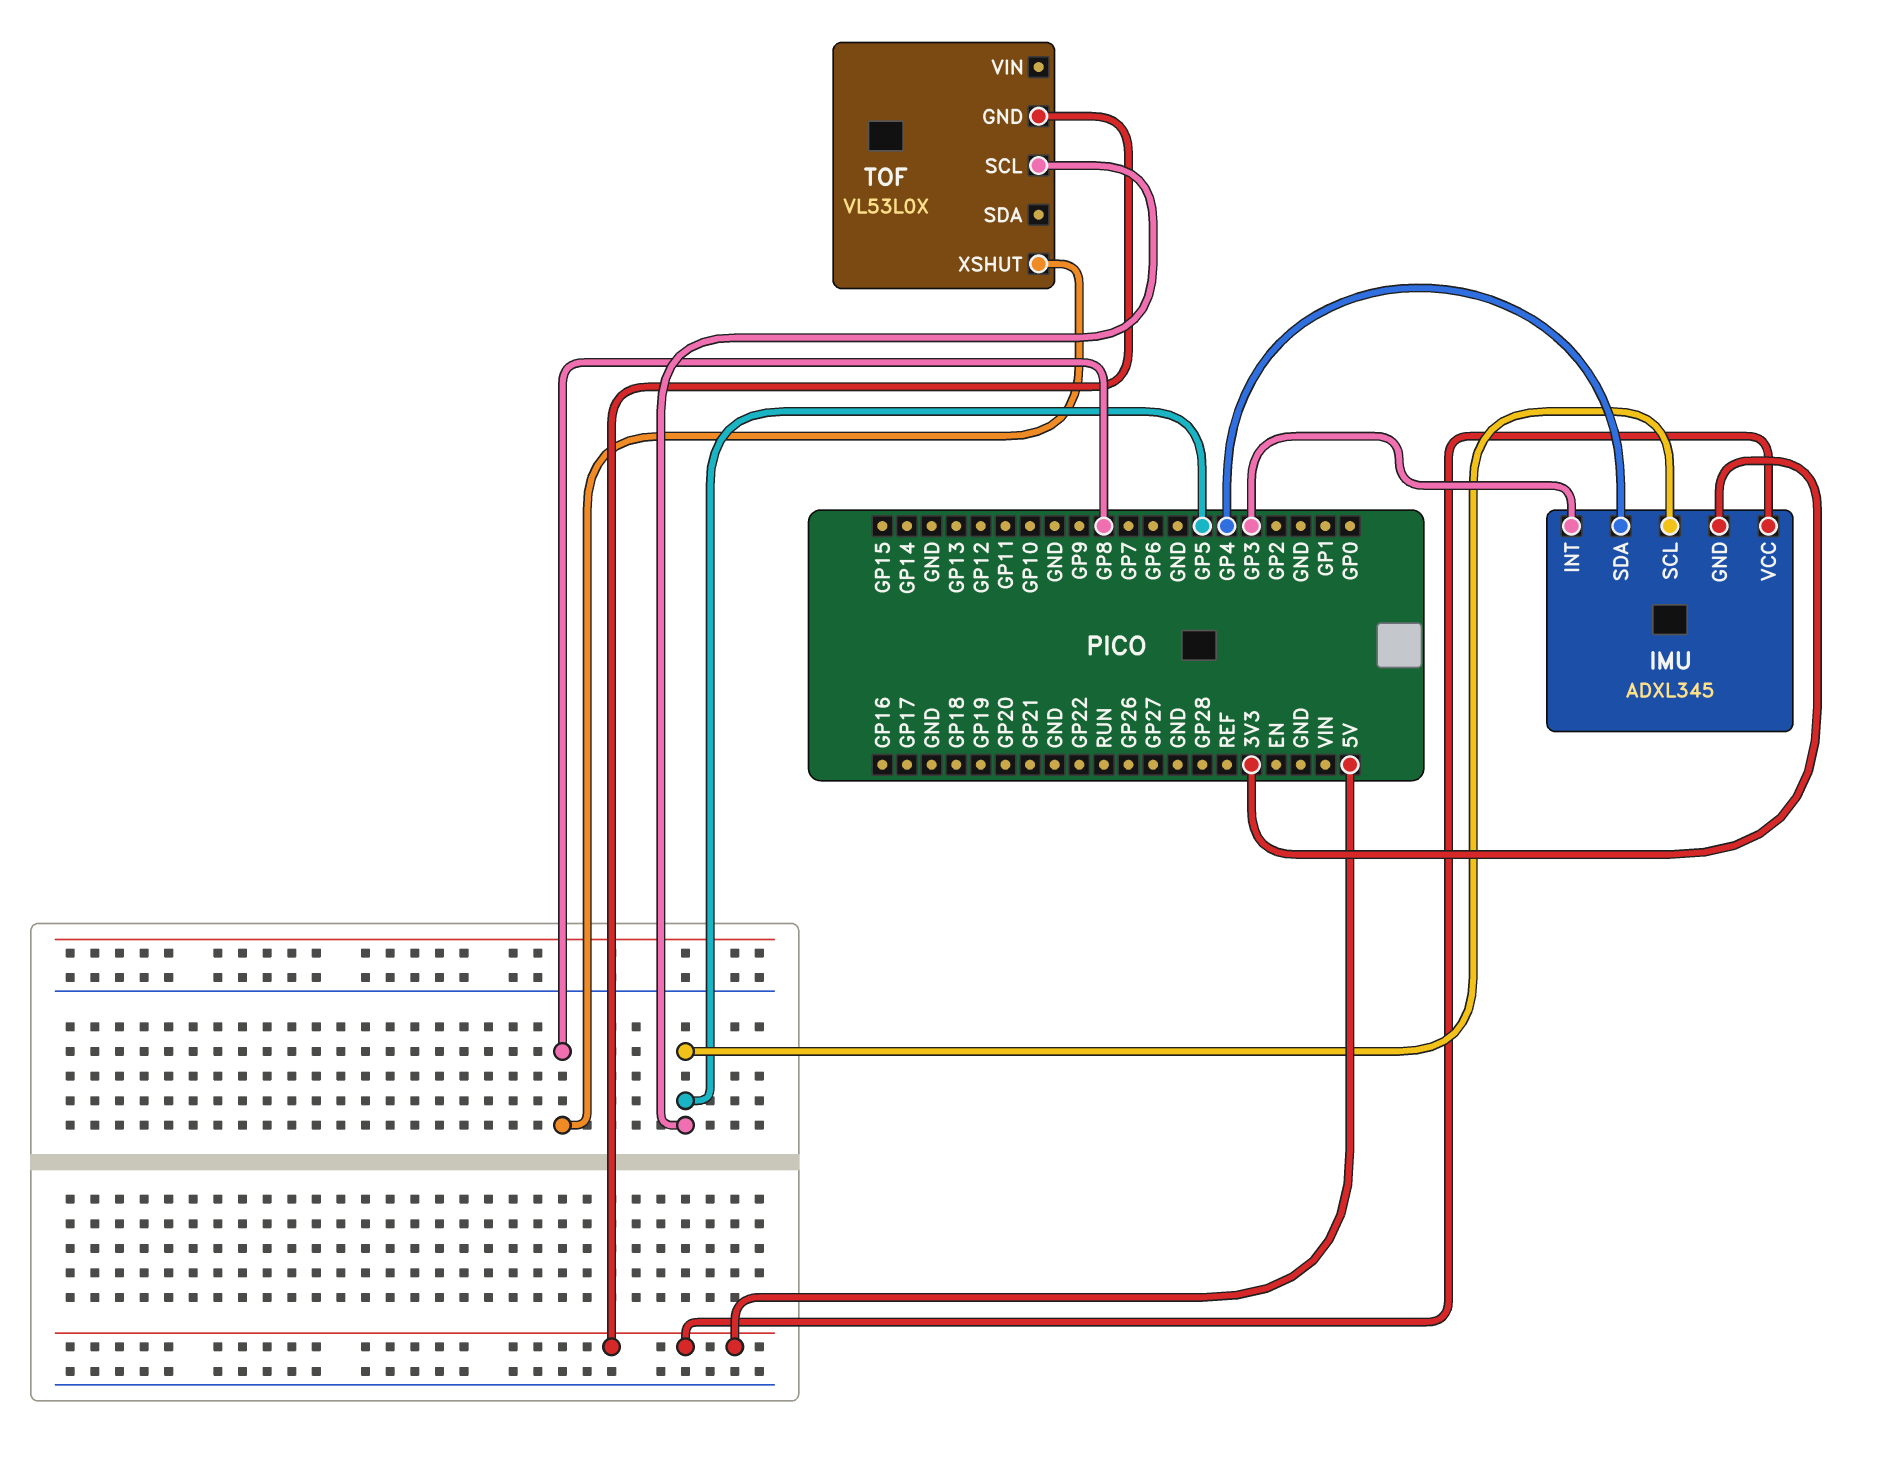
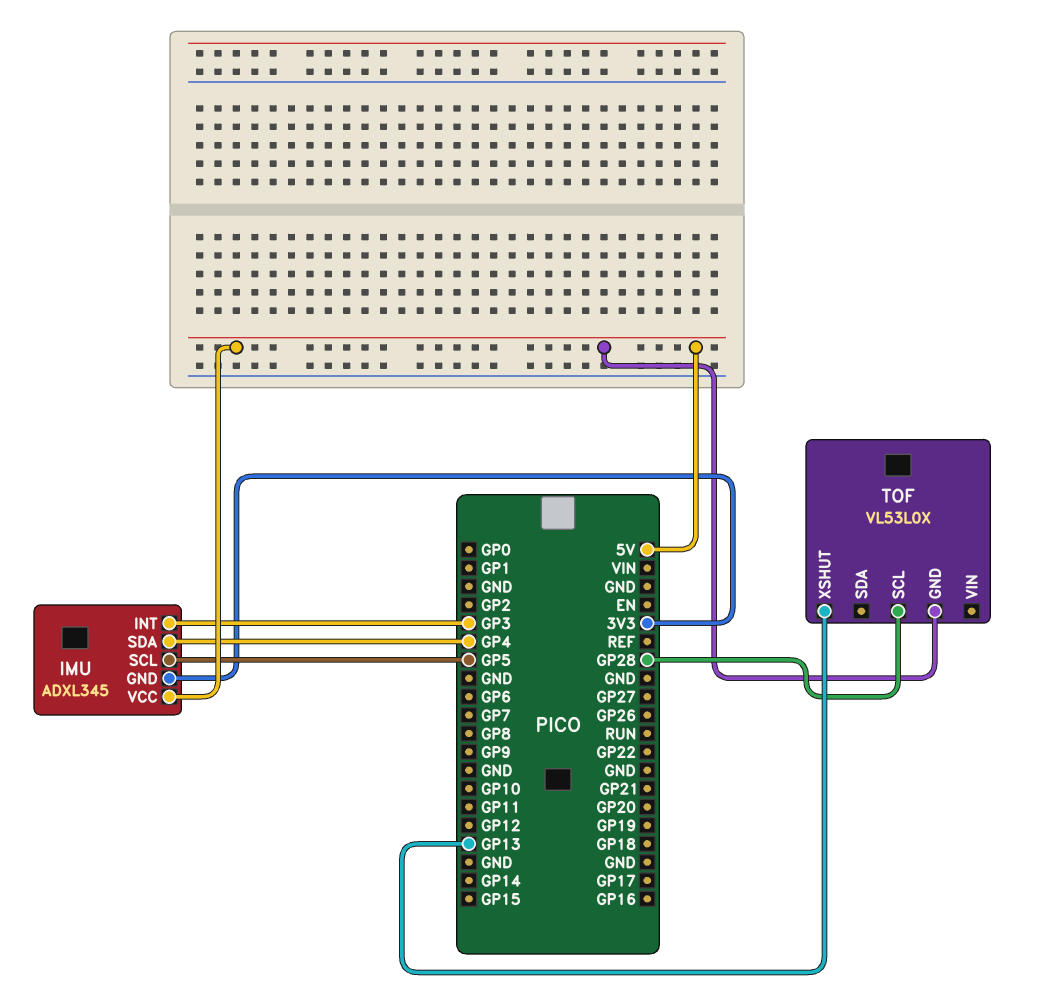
TOF pin SCL: GP5 -> GP28
TOF pin XSHUT: GP8 -> GP13

